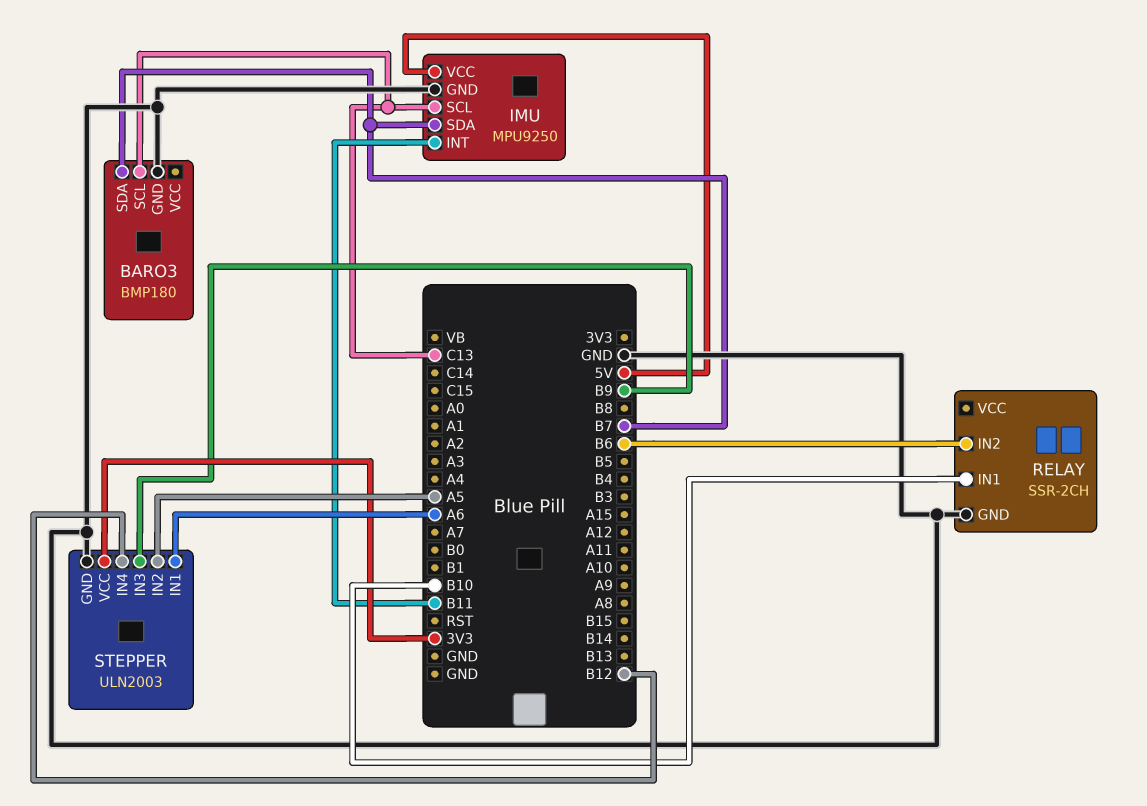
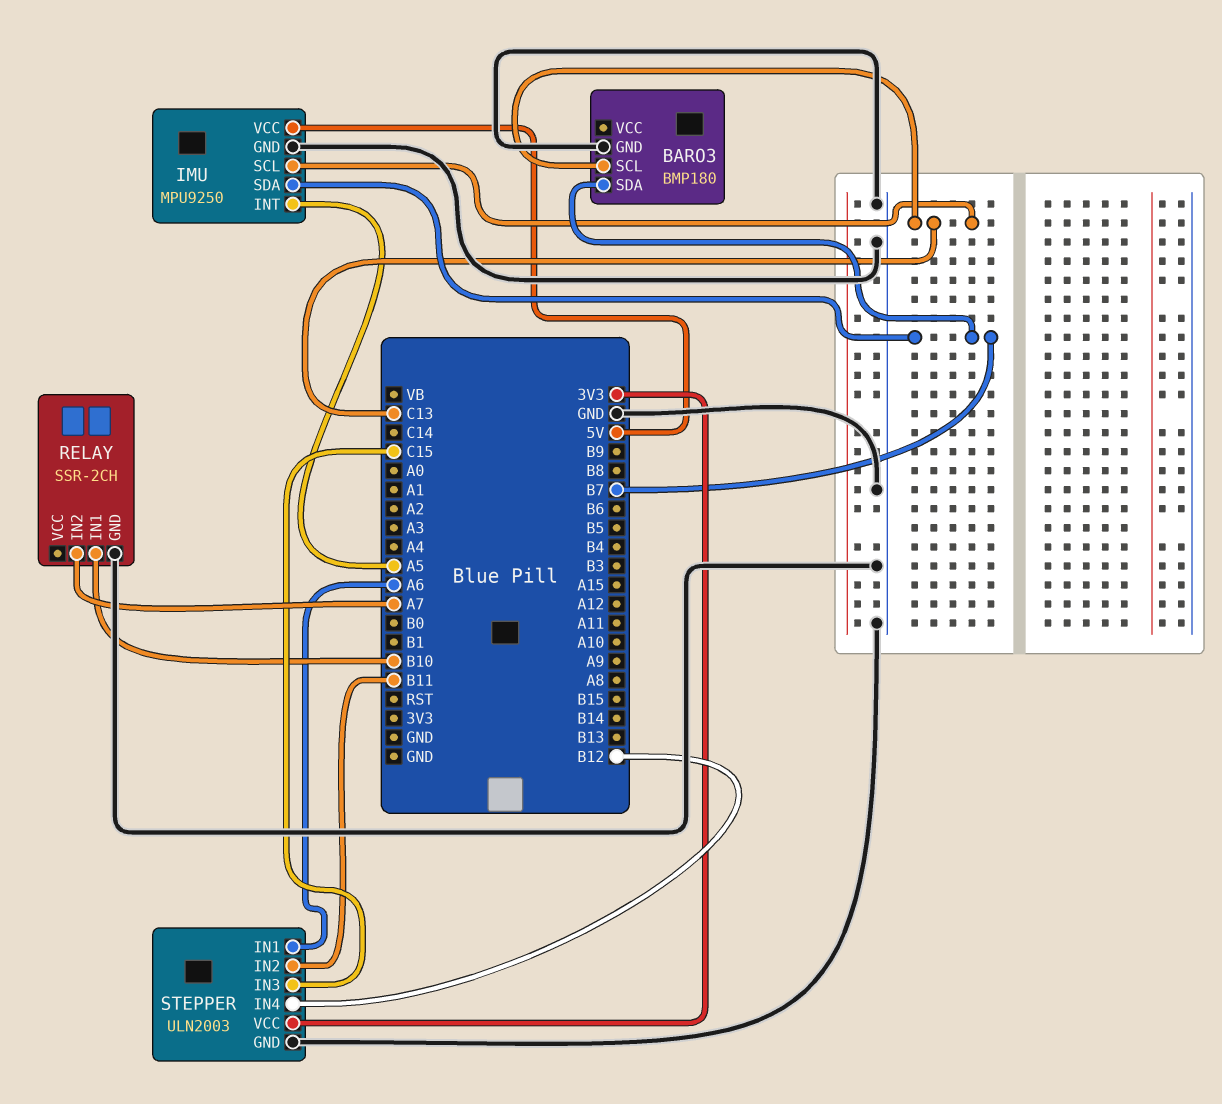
IMU pin INT: B11 -> A5
RELAY pin IN2: B6 -> A7
STEPPER pin IN2: A5 -> B11
STEPPER pin IN3: B9 -> C15

